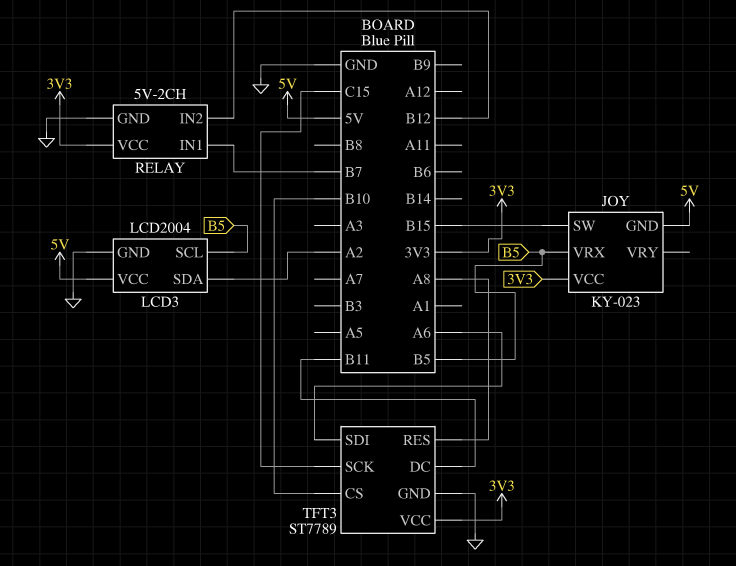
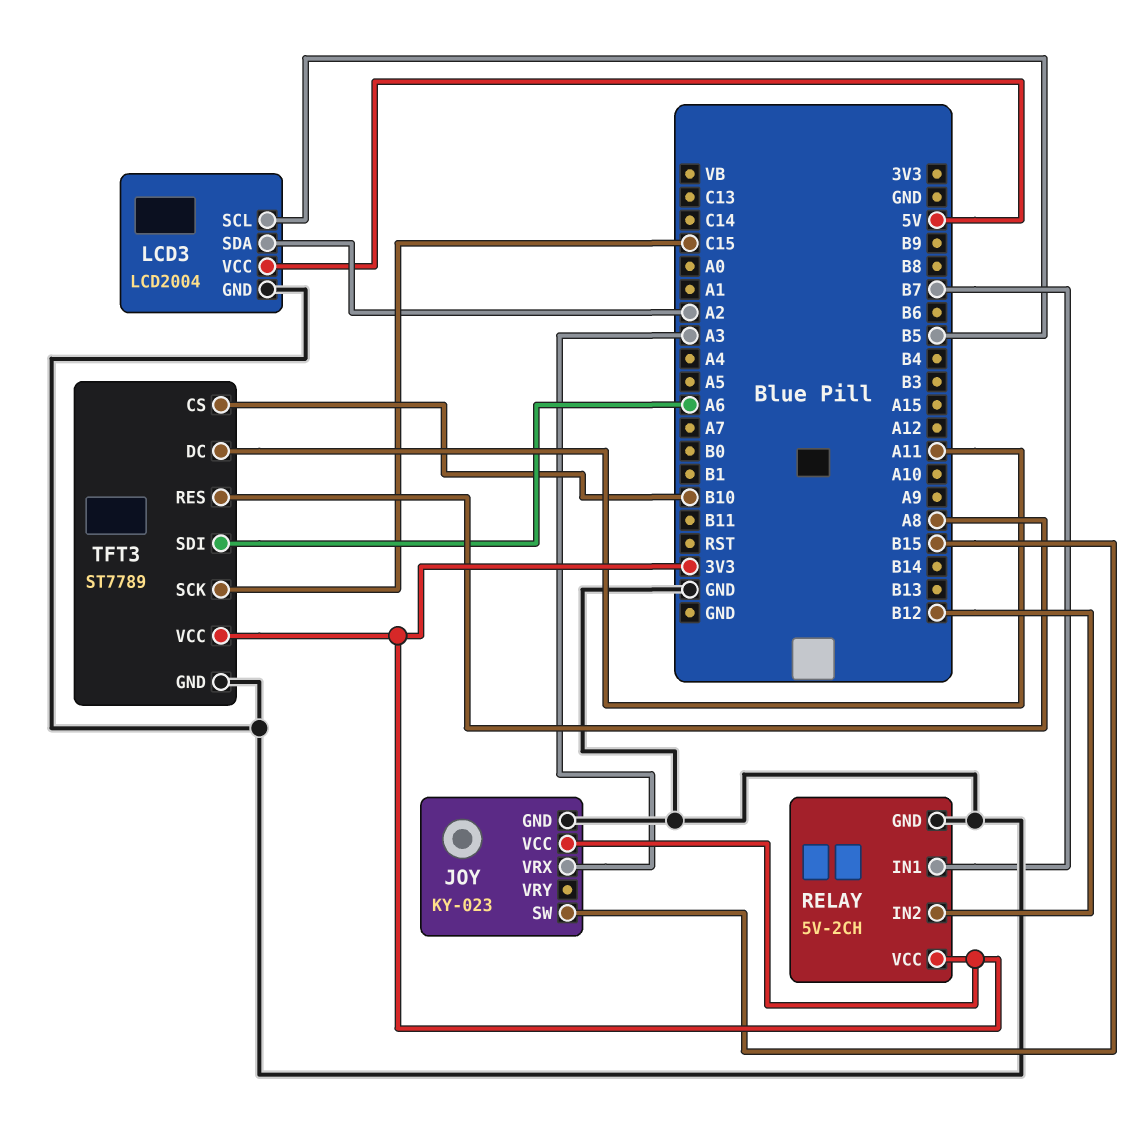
JOY pin GND: 5V -> GND
JOY pin VRX: B5 -> A3
TFT3 pin DC: B11 -> A11

